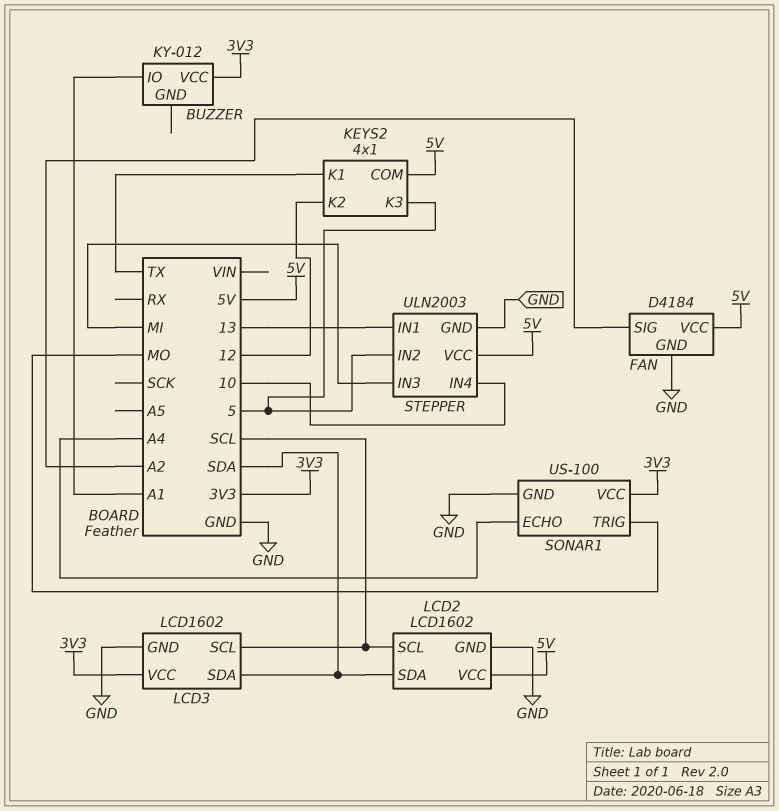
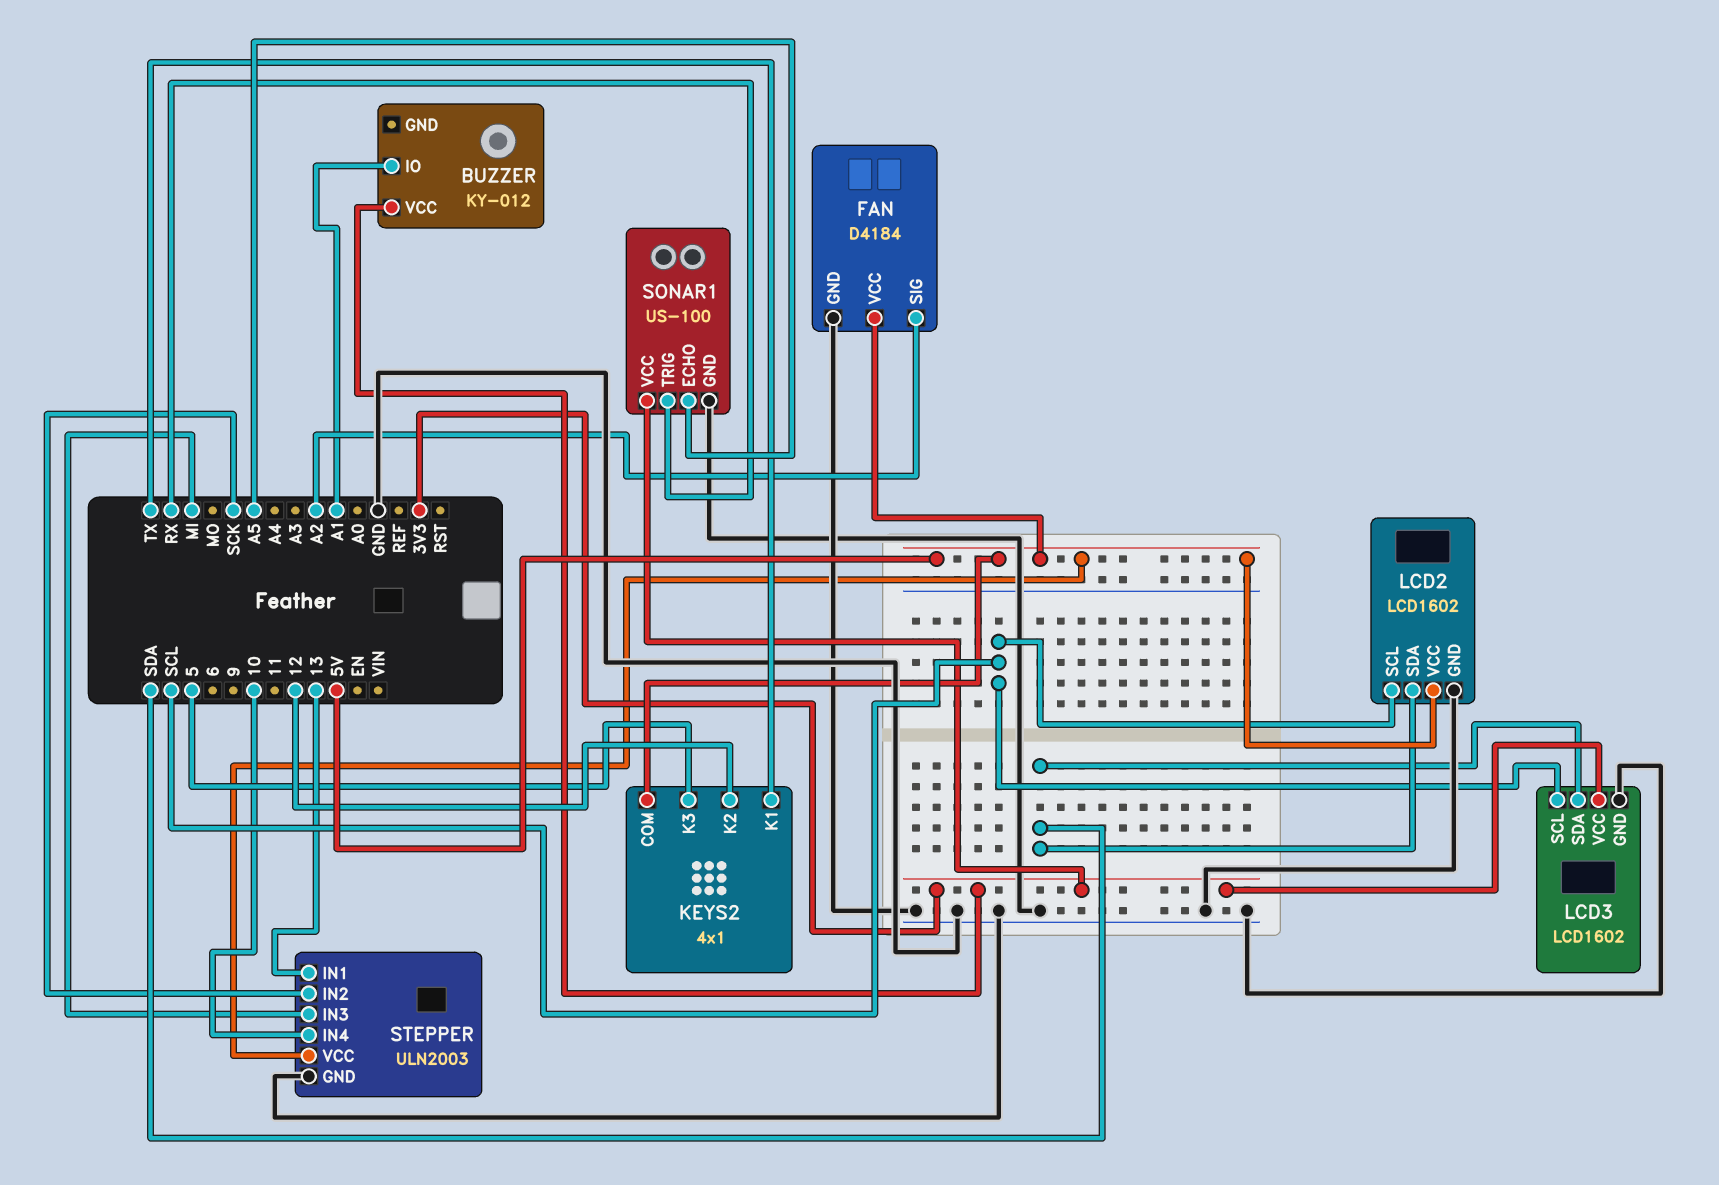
SONAR1 pin ECHO: A4 -> A5
SONAR1 pin TRIG: MO -> RX
STEPPER pin IN2: 5 -> SCK

